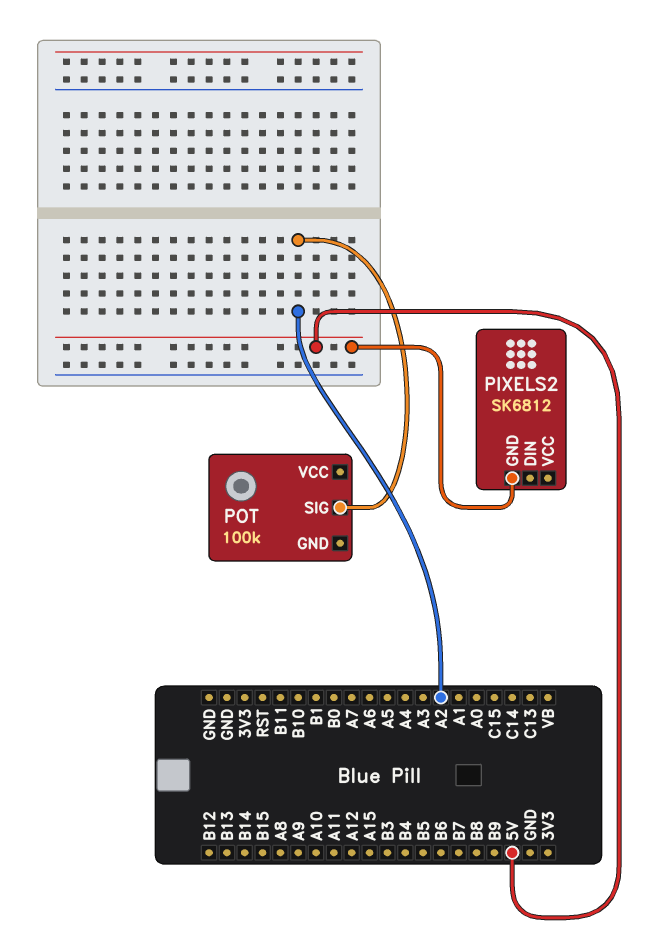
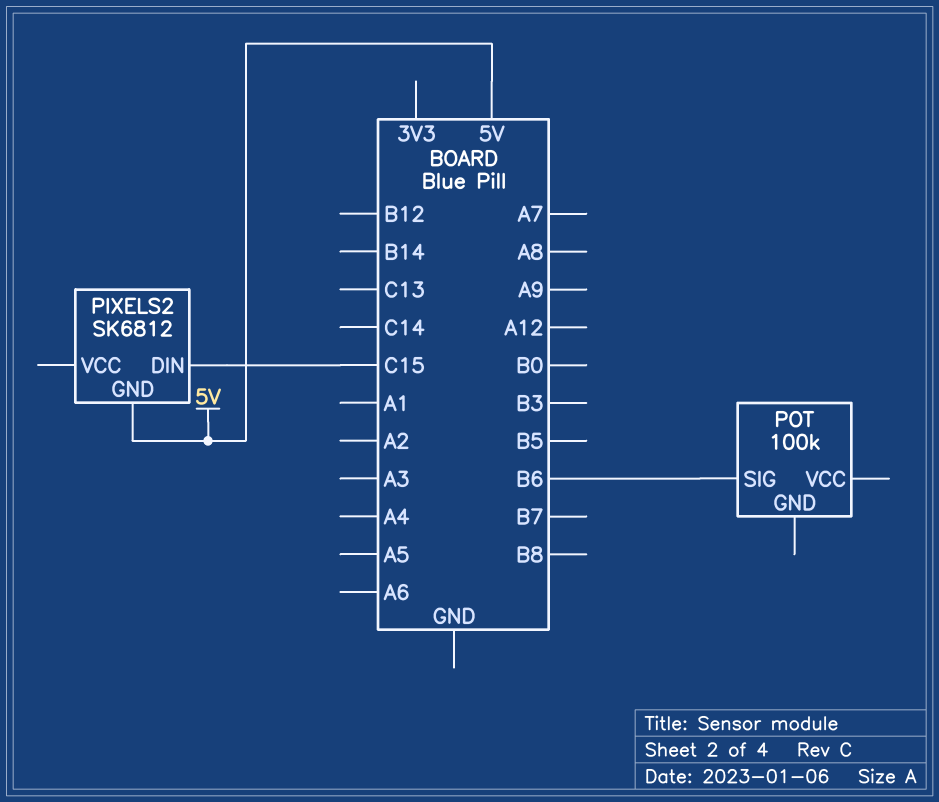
PIXELS2 pin DIN: none -> C15
POT pin SIG: A2 -> B6

